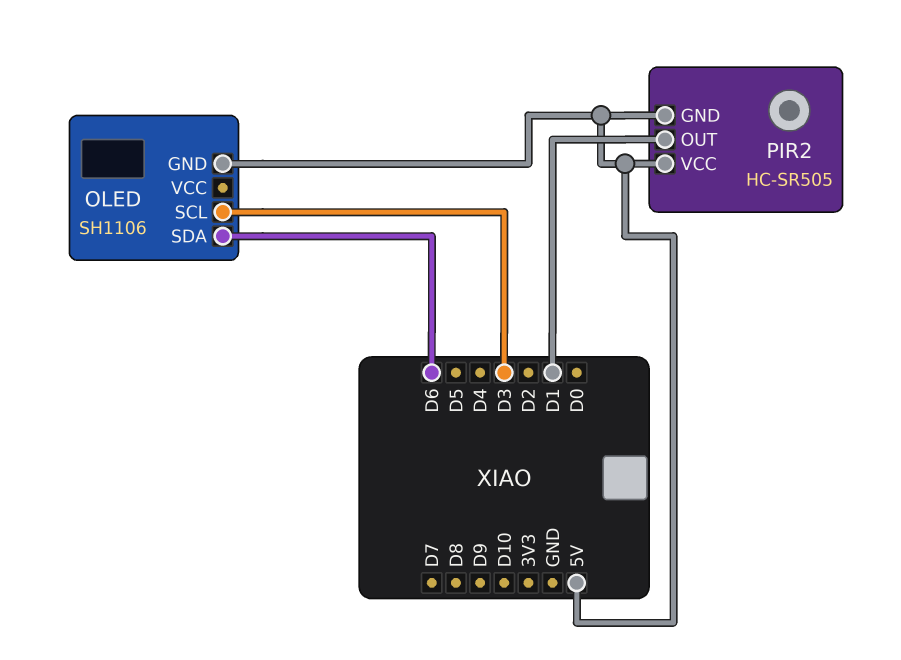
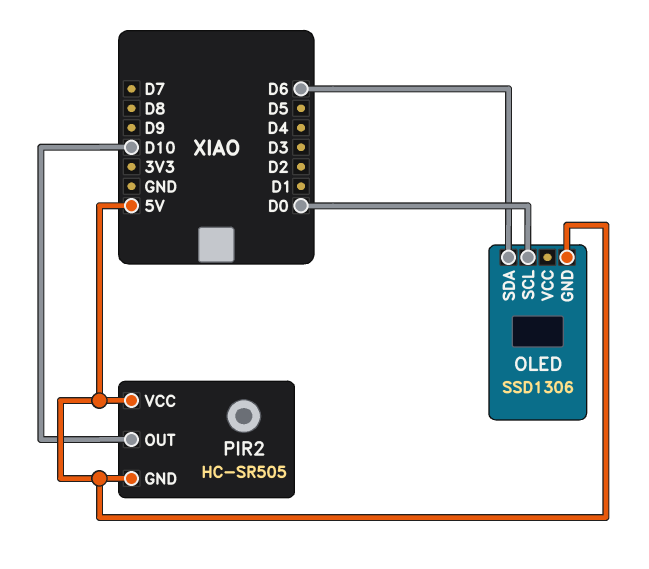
OLED: SH1106 -> SSD1306
OLED pin SCL: D3 -> D0
PIR2 pin OUT: D1 -> D10

